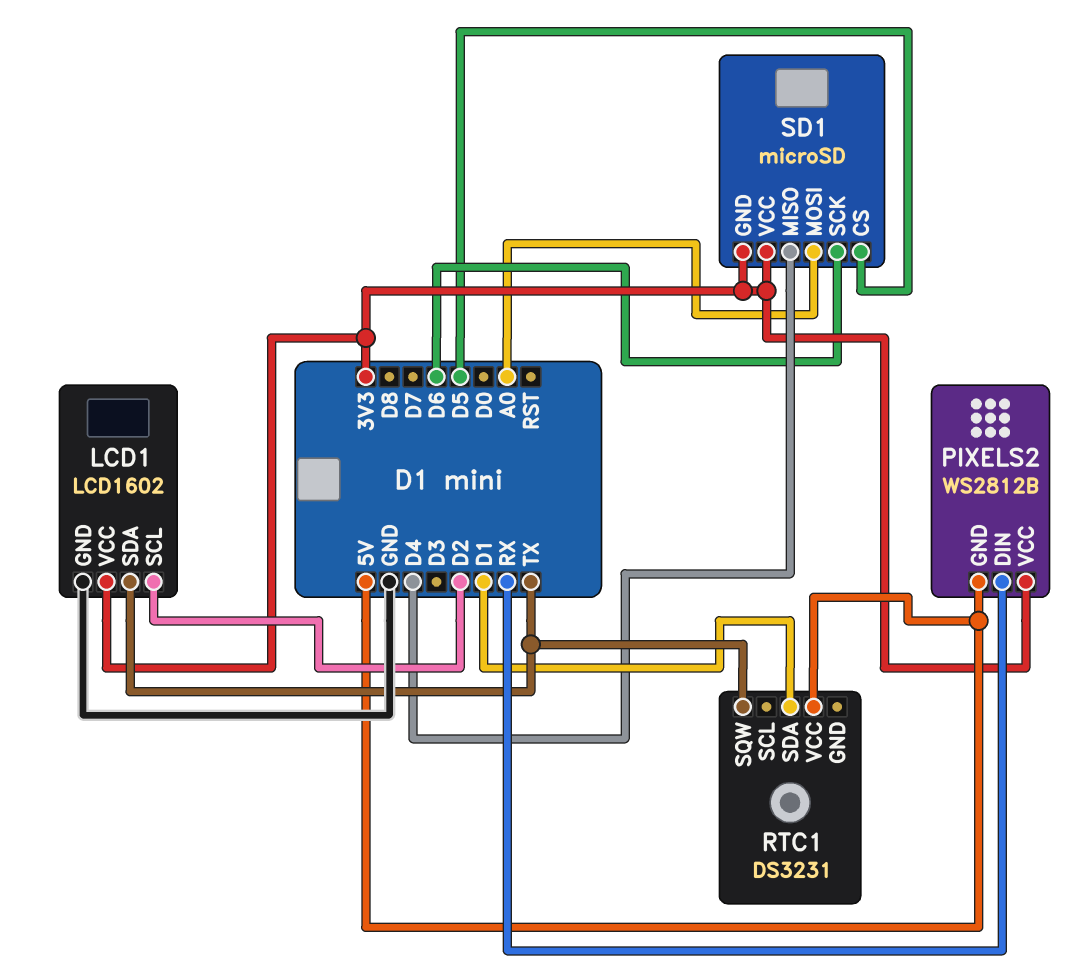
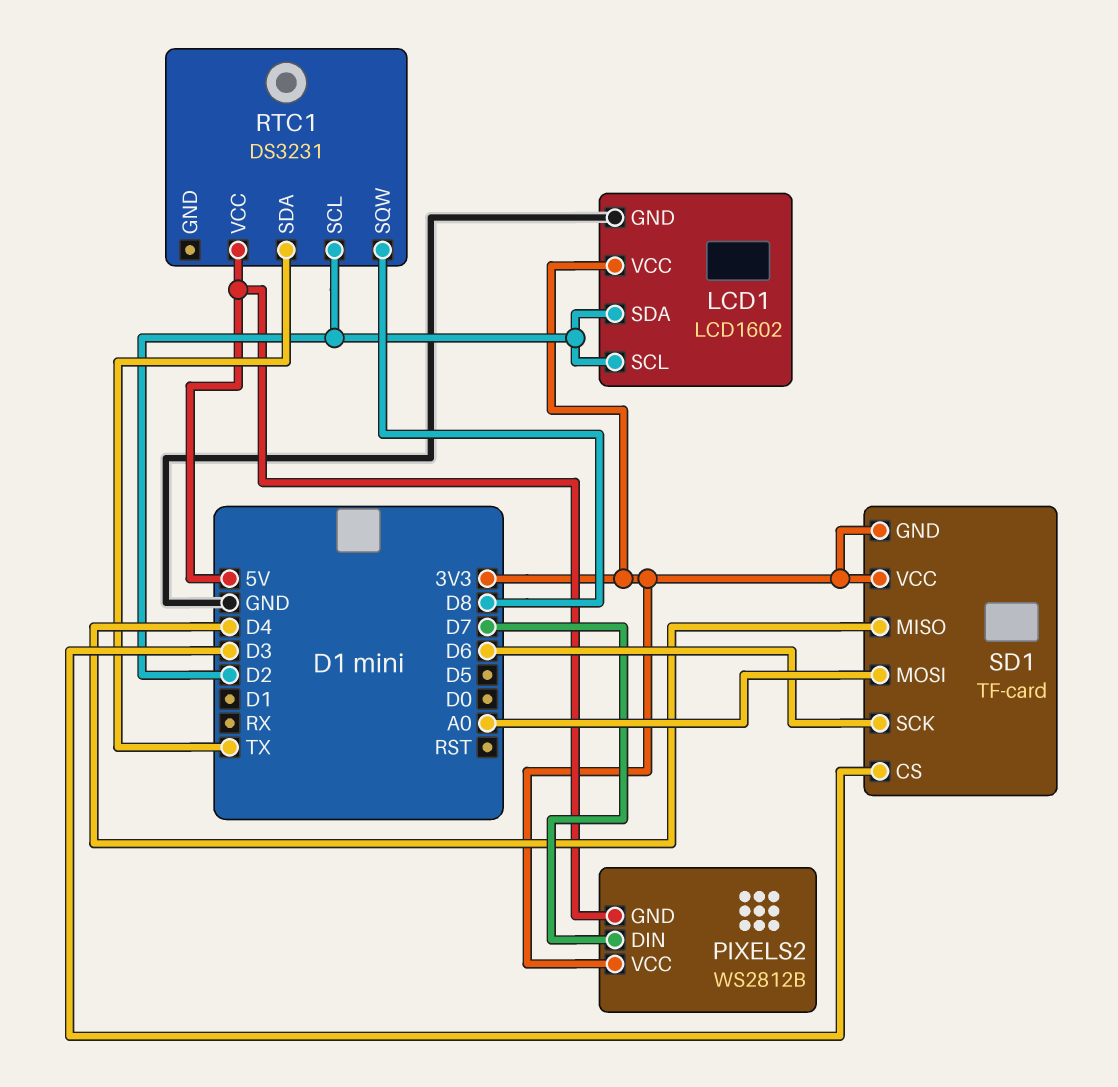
LCD1 pin SDA: TX -> D2
PIXELS2 pin DIN: RX -> D7
RTC1 pin SCL: none -> D2
RTC1 pin SDA: D1 -> TX
RTC1 pin SQW: TX -> D8
SD1: microSD -> TF-card
SD1 pin CS: D5 -> D3

